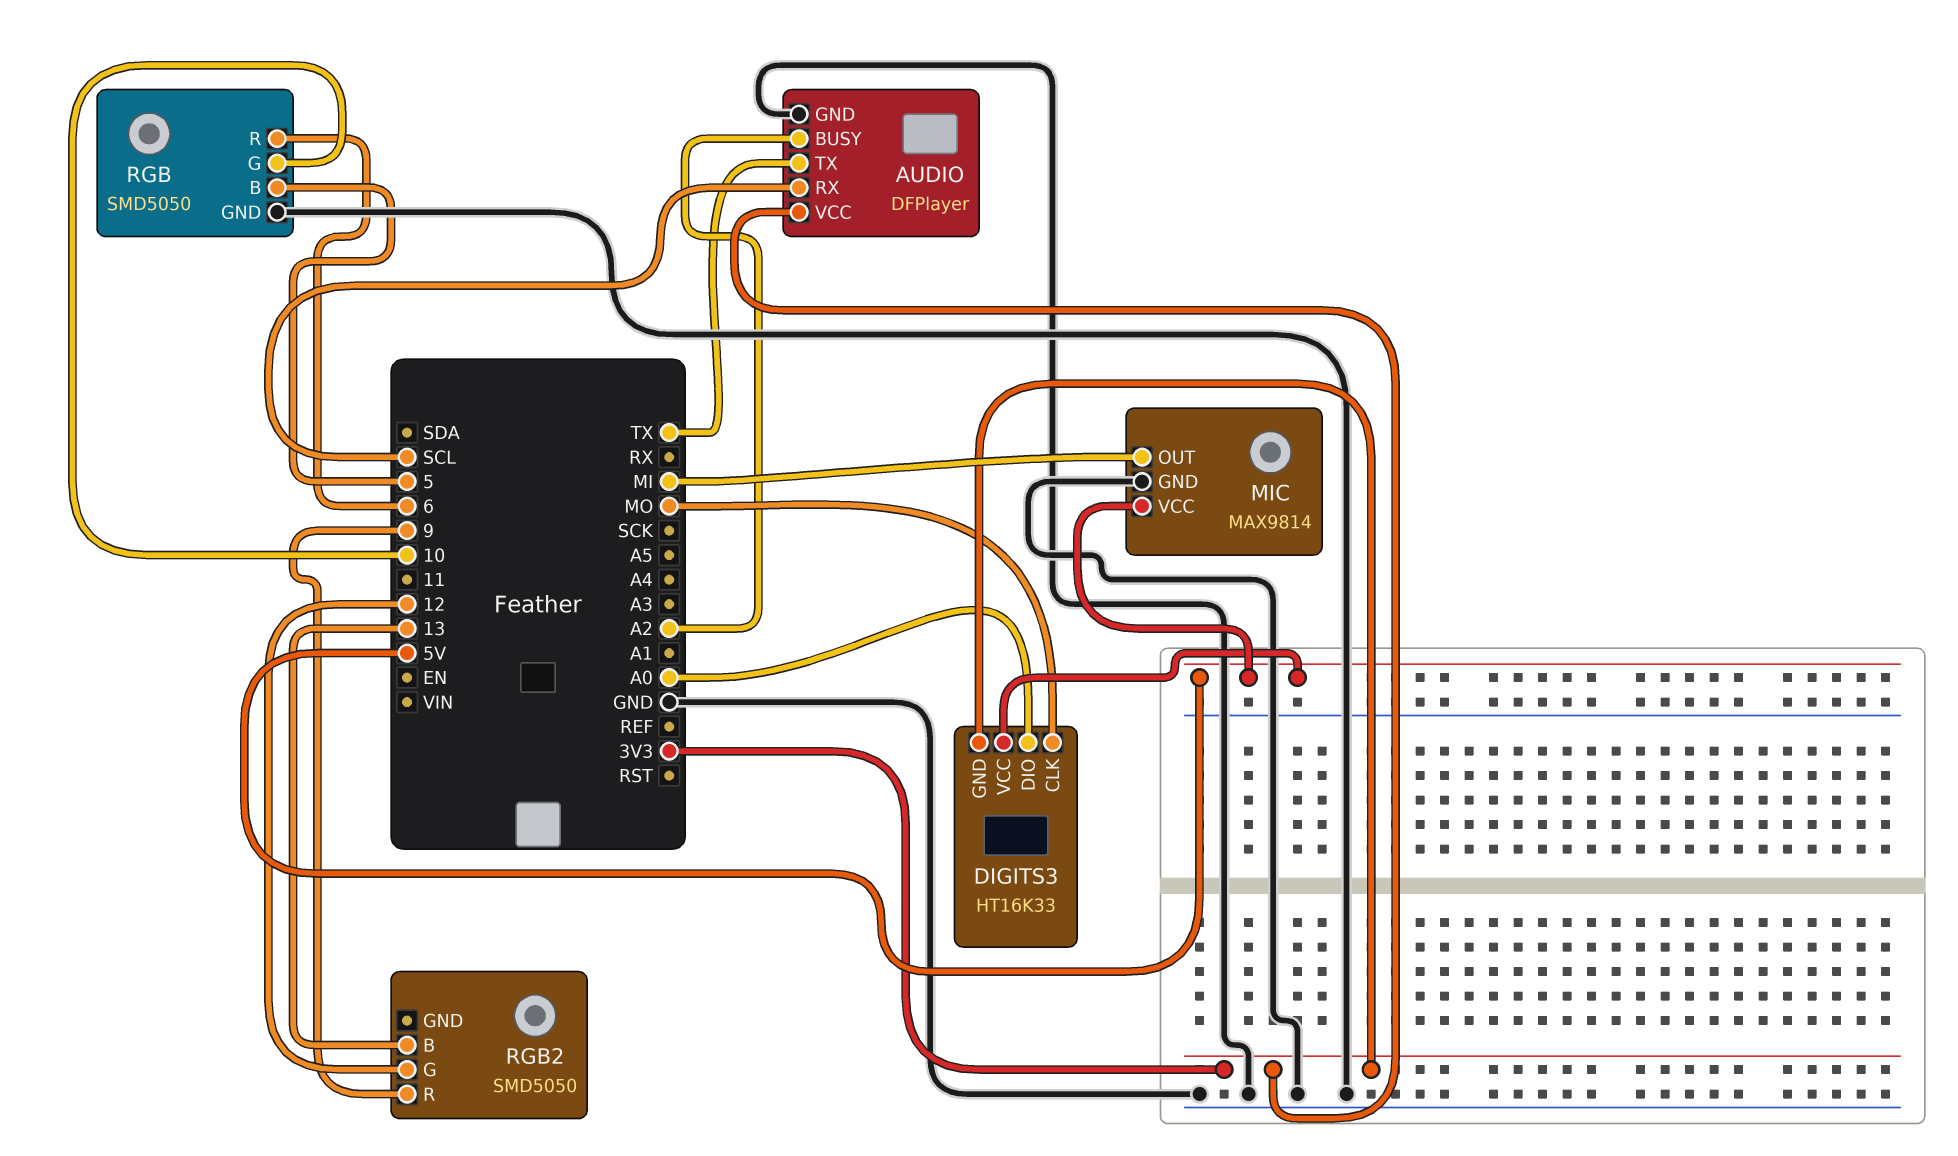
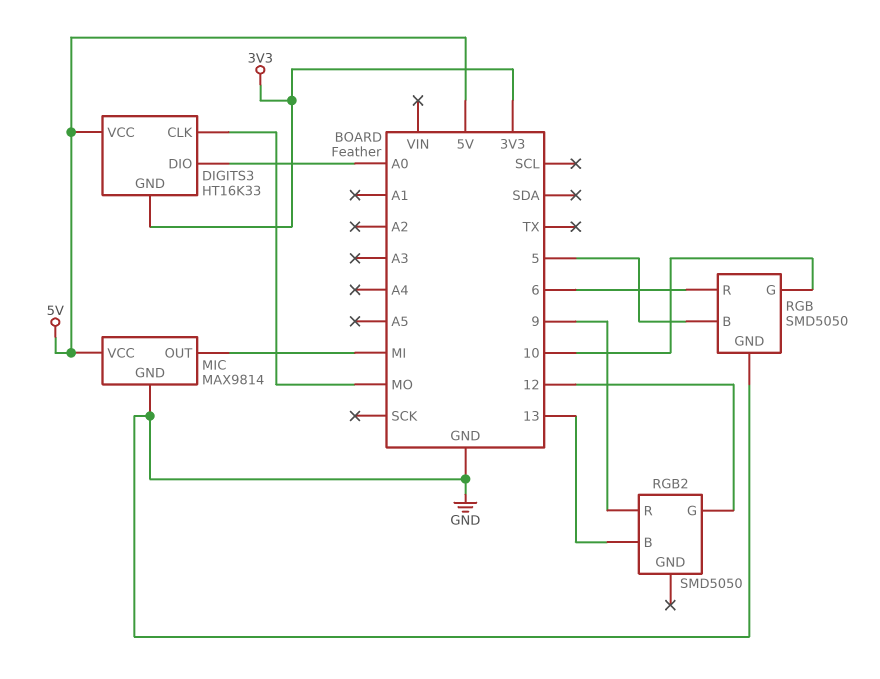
AUDIO: DFPlayer -> none
AUDIO pin BUSY: A2 -> none
AUDIO pin GND: GND -> none
AUDIO pin RX: SCL -> none
AUDIO pin TX: TX -> none
AUDIO pin VCC: 3V3 -> none

